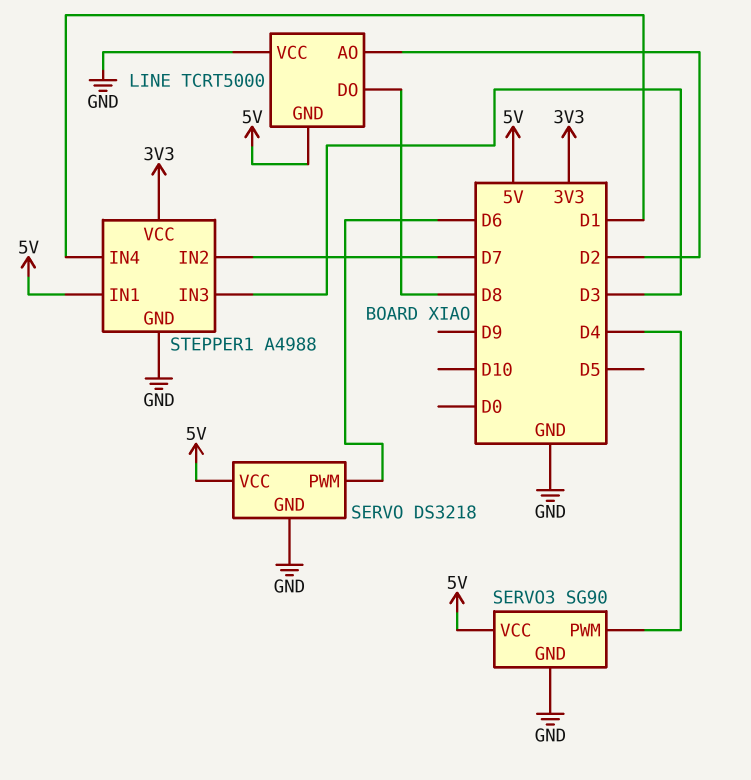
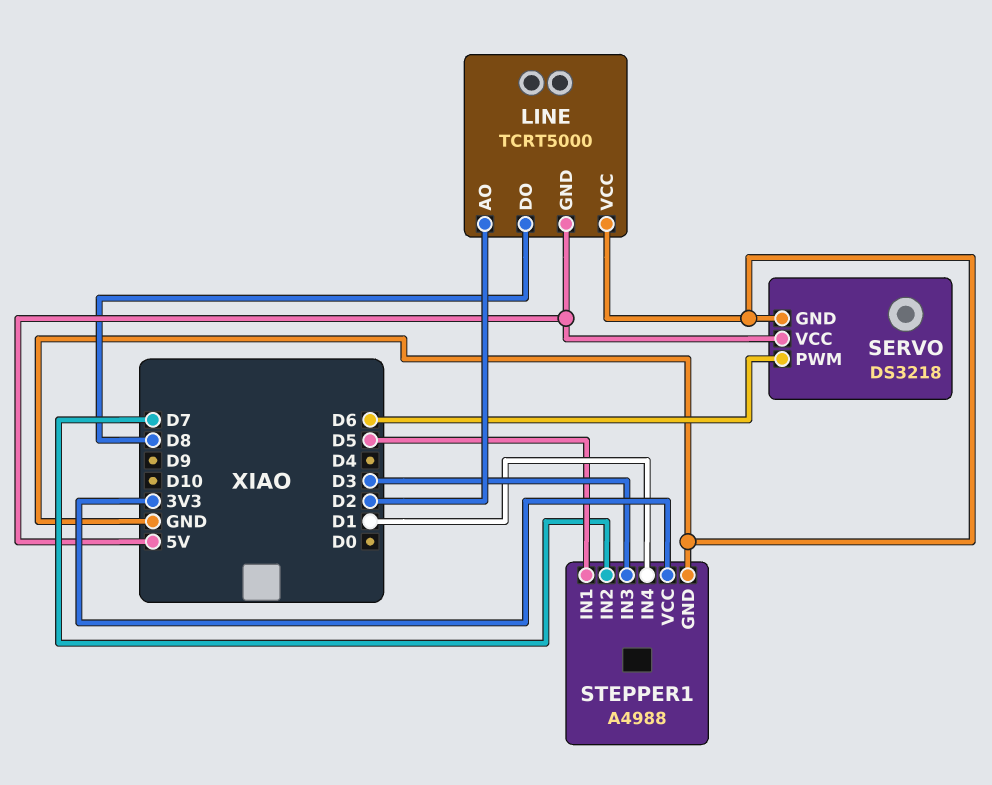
SERVO3: SG90 -> none
SERVO3 pin GND: GND -> none
SERVO3 pin PWM: D4 -> none
SERVO3 pin VCC: 5V -> none
STEPPER1 pin IN1: 5V -> D5

